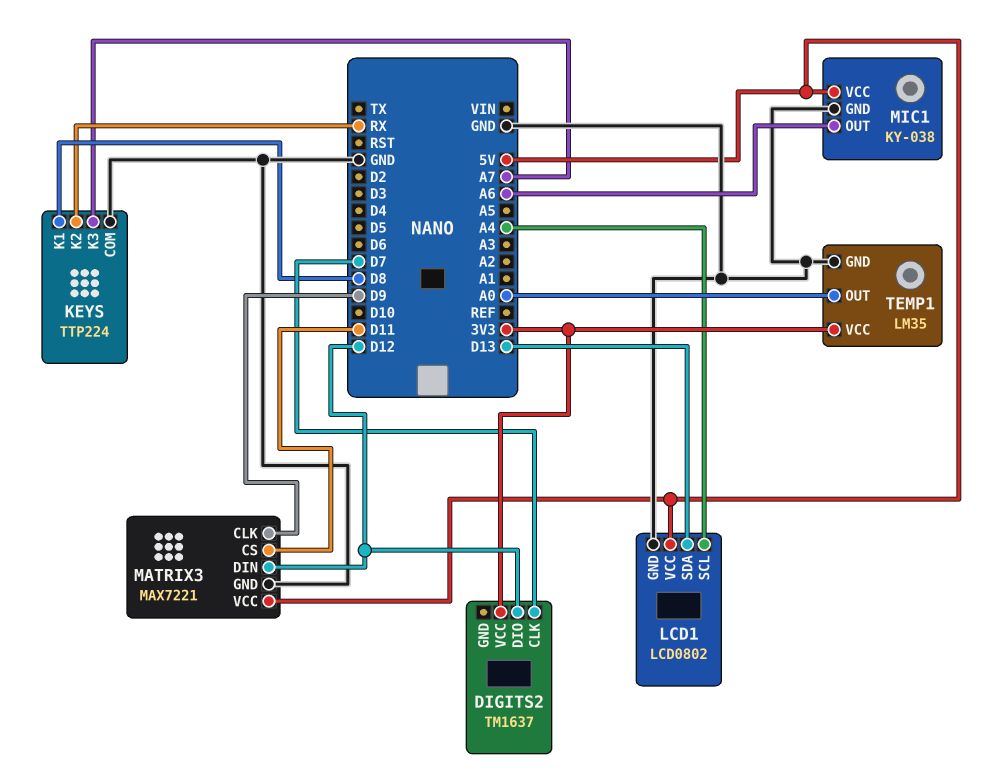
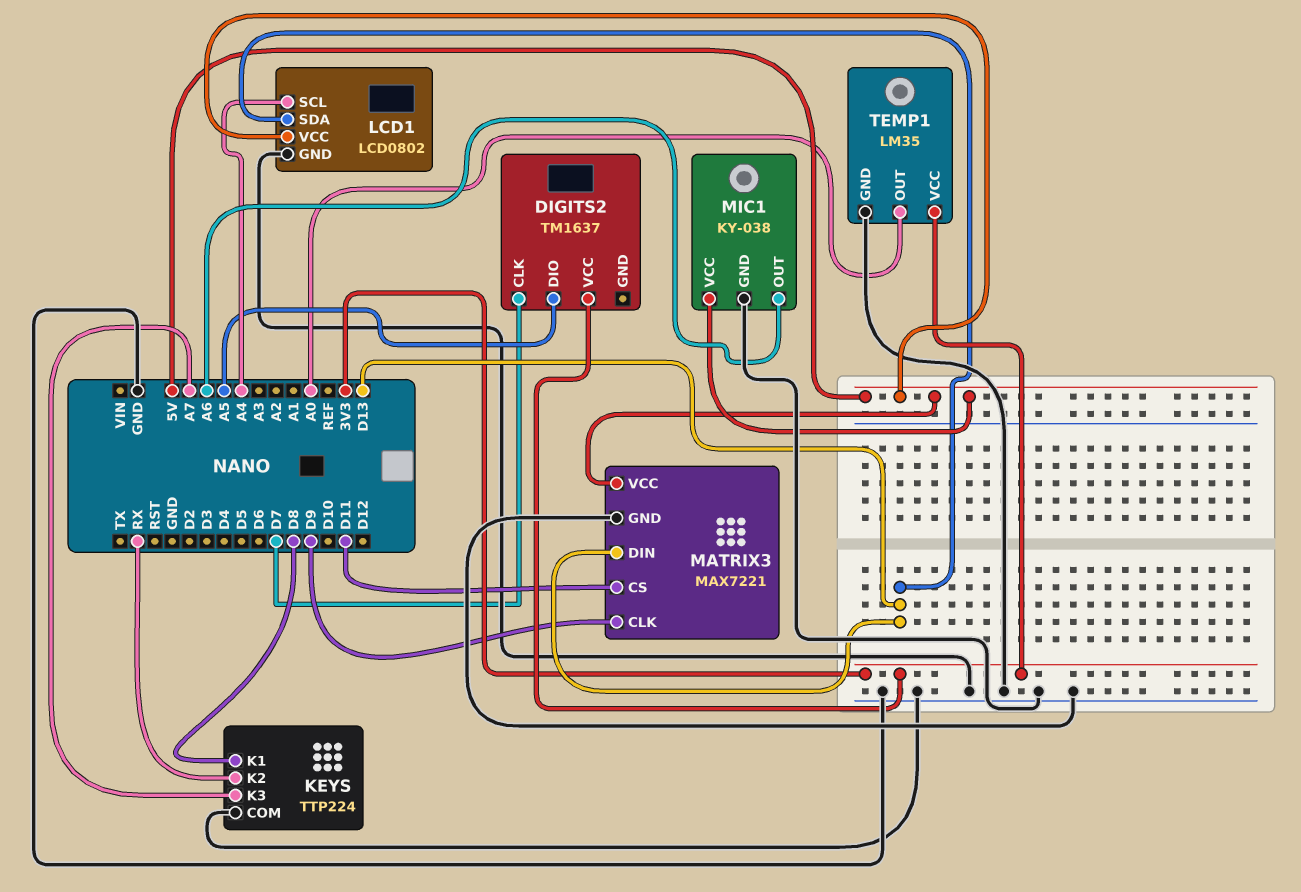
DIGITS2 pin DIO: D12 -> A5
MATRIX3 pin DIN: D12 -> D13

